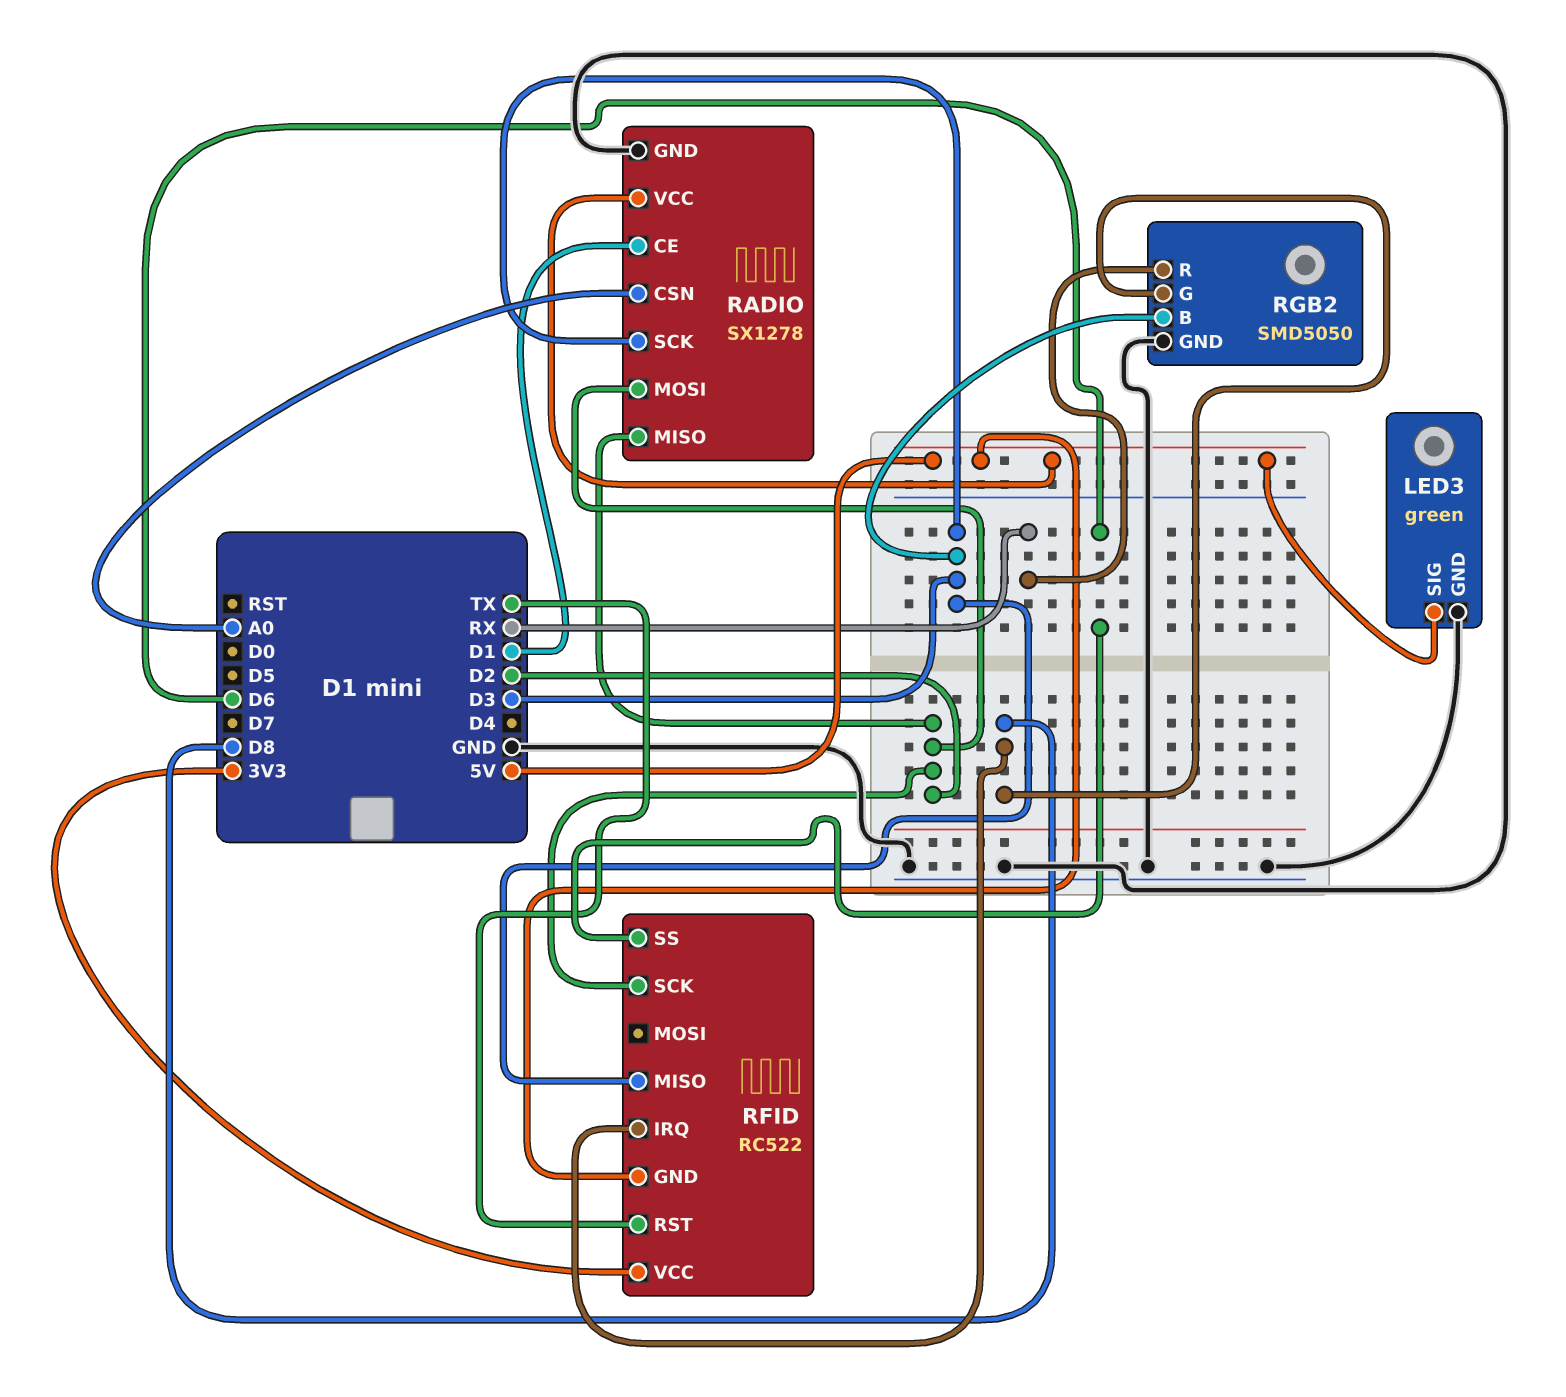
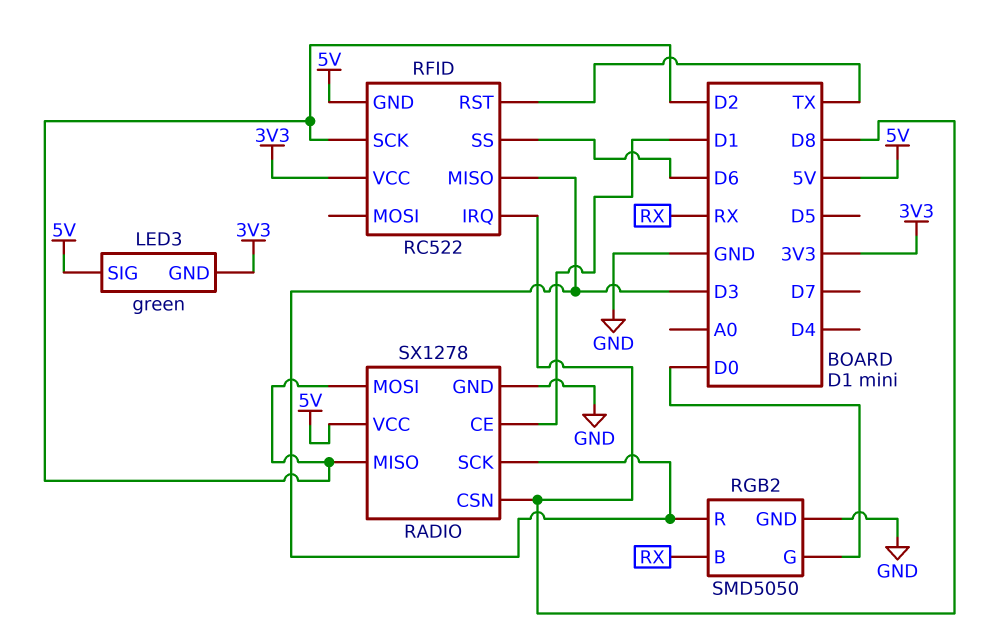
LED3 pin GND: GND -> 3V3
RADIO pin CSN: A0 -> D8
RGB2 pin B: D3 -> RX
RGB2 pin G: D8 -> D0
RGB2 pin R: RX -> D3

